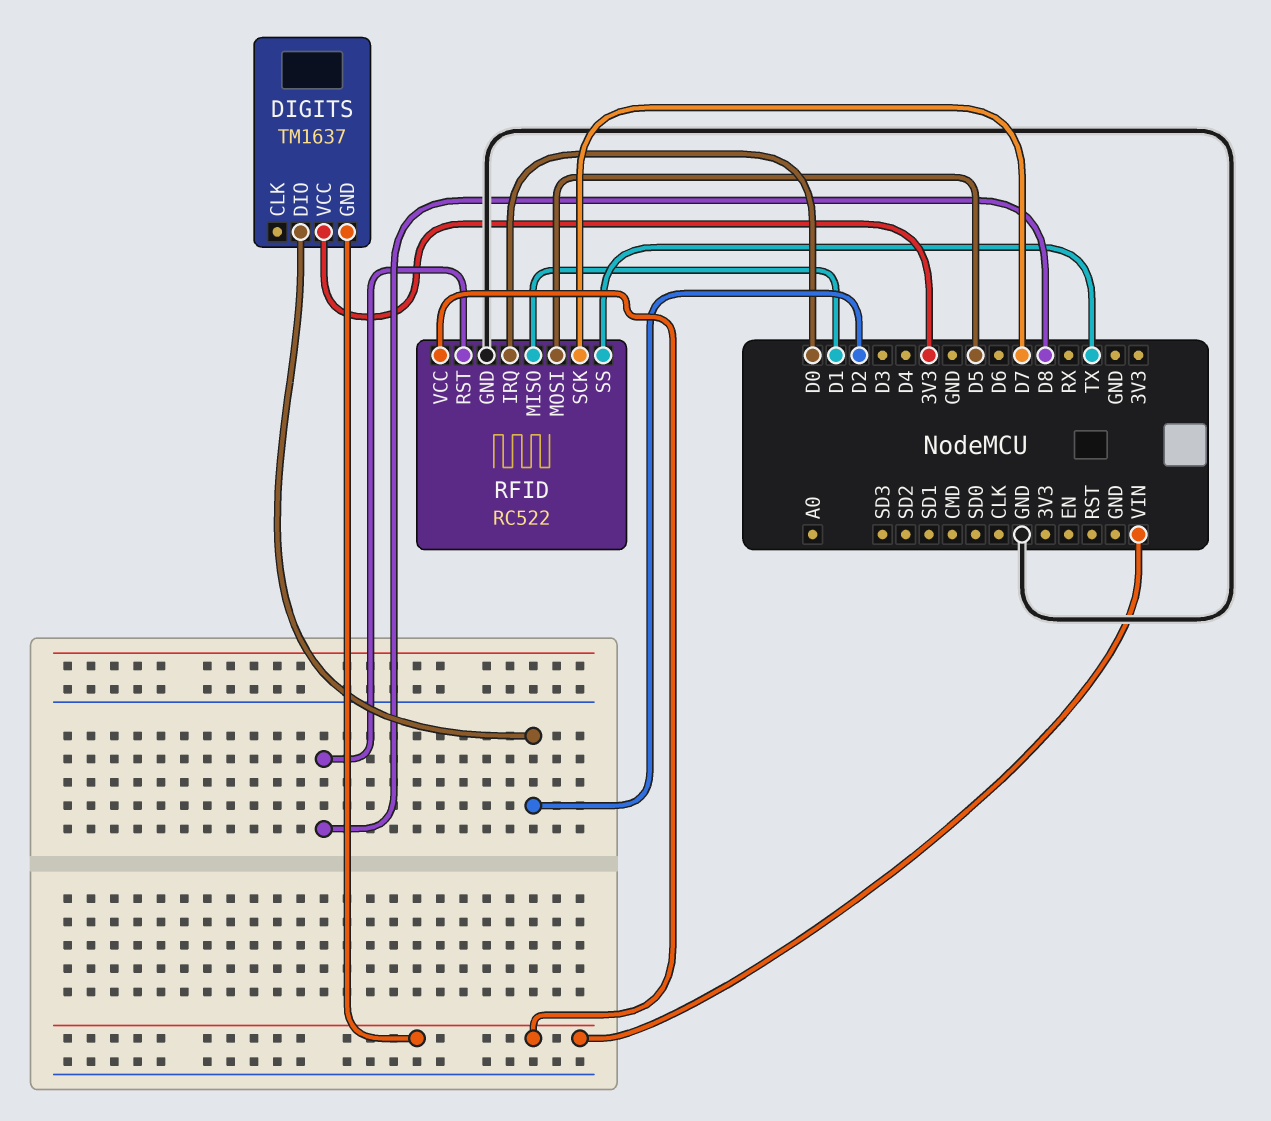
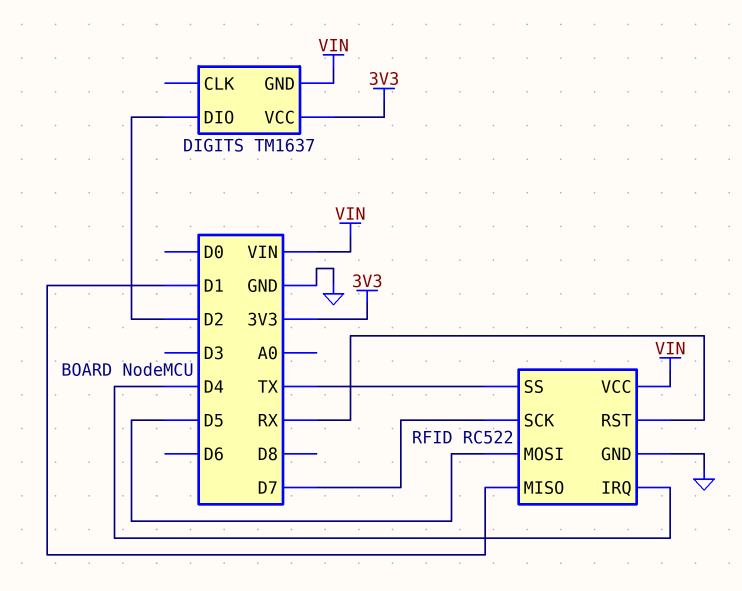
RFID pin IRQ: D0 -> D4
RFID pin RST: D8 -> RX

